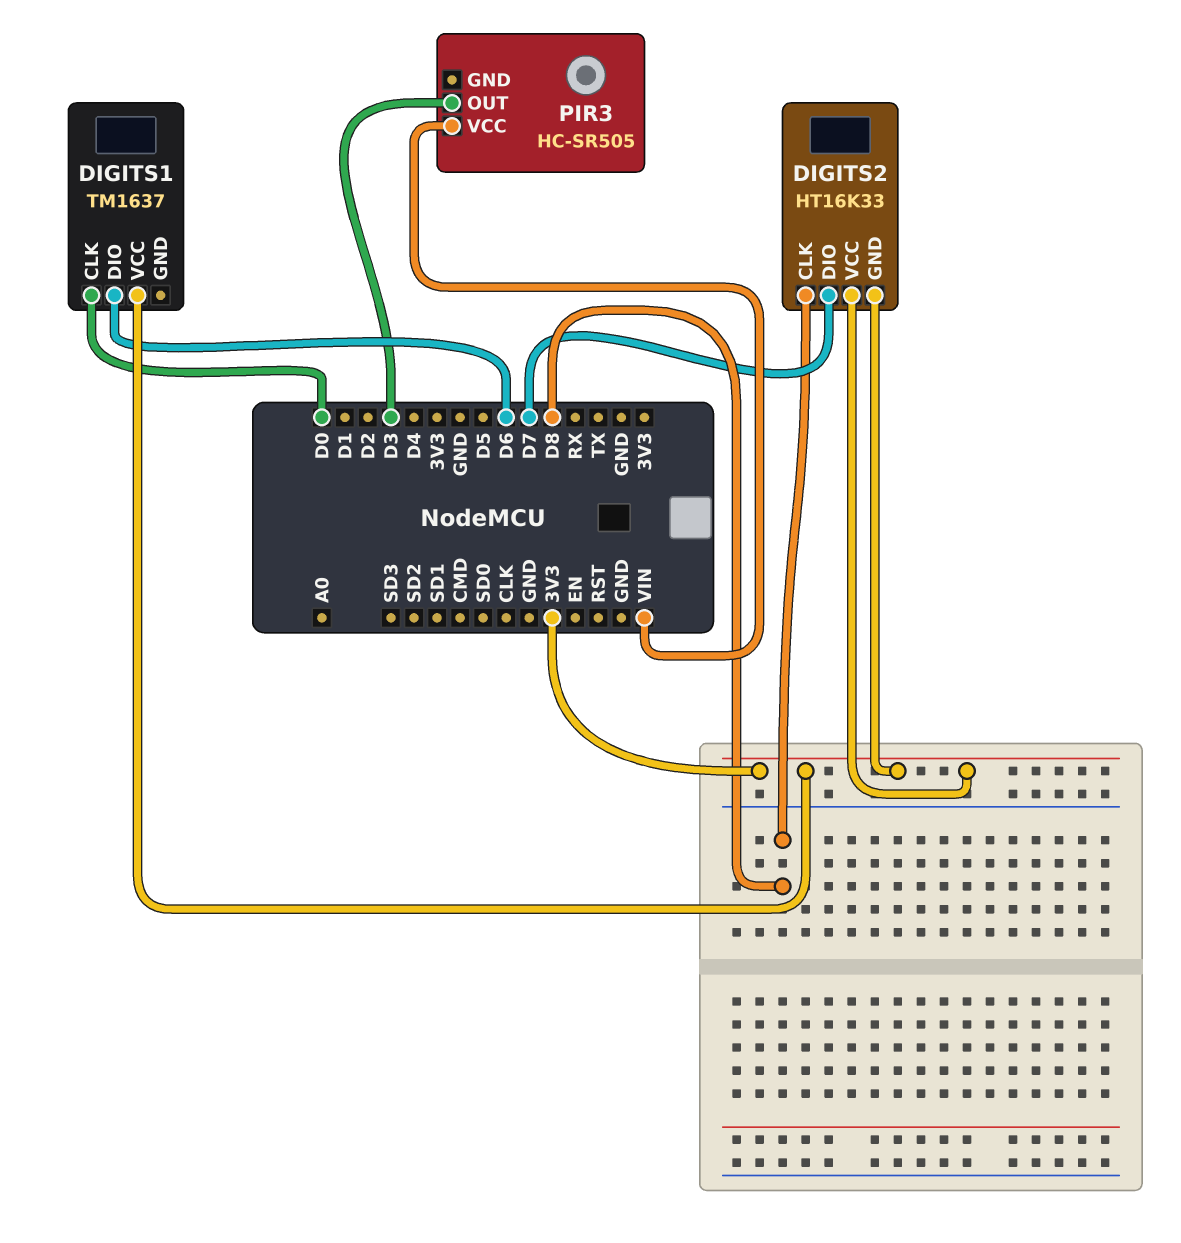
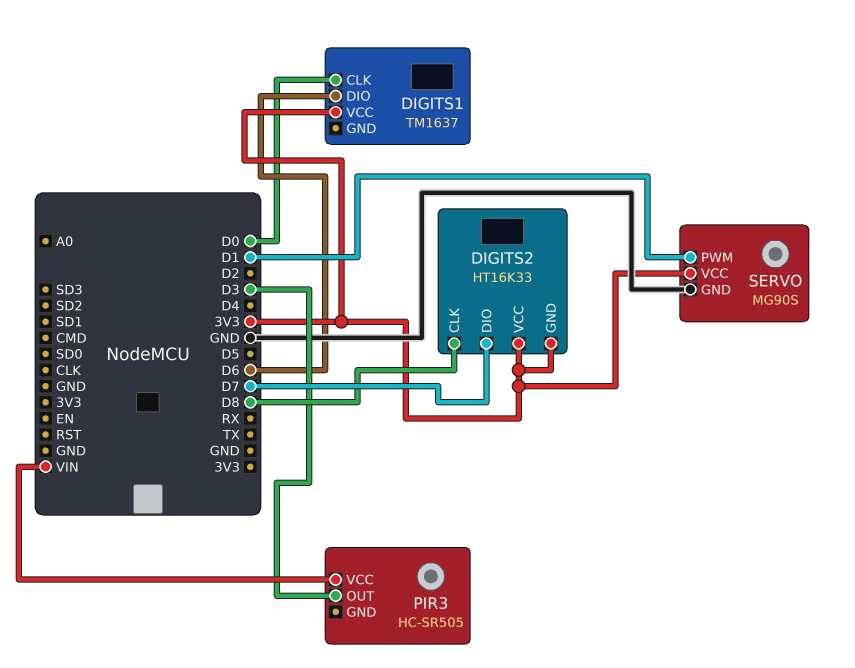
SERVO: none -> MG90S
SERVO pin GND: none -> GND
SERVO pin PWM: none -> D1
SERVO pin VCC: none -> 3V3

